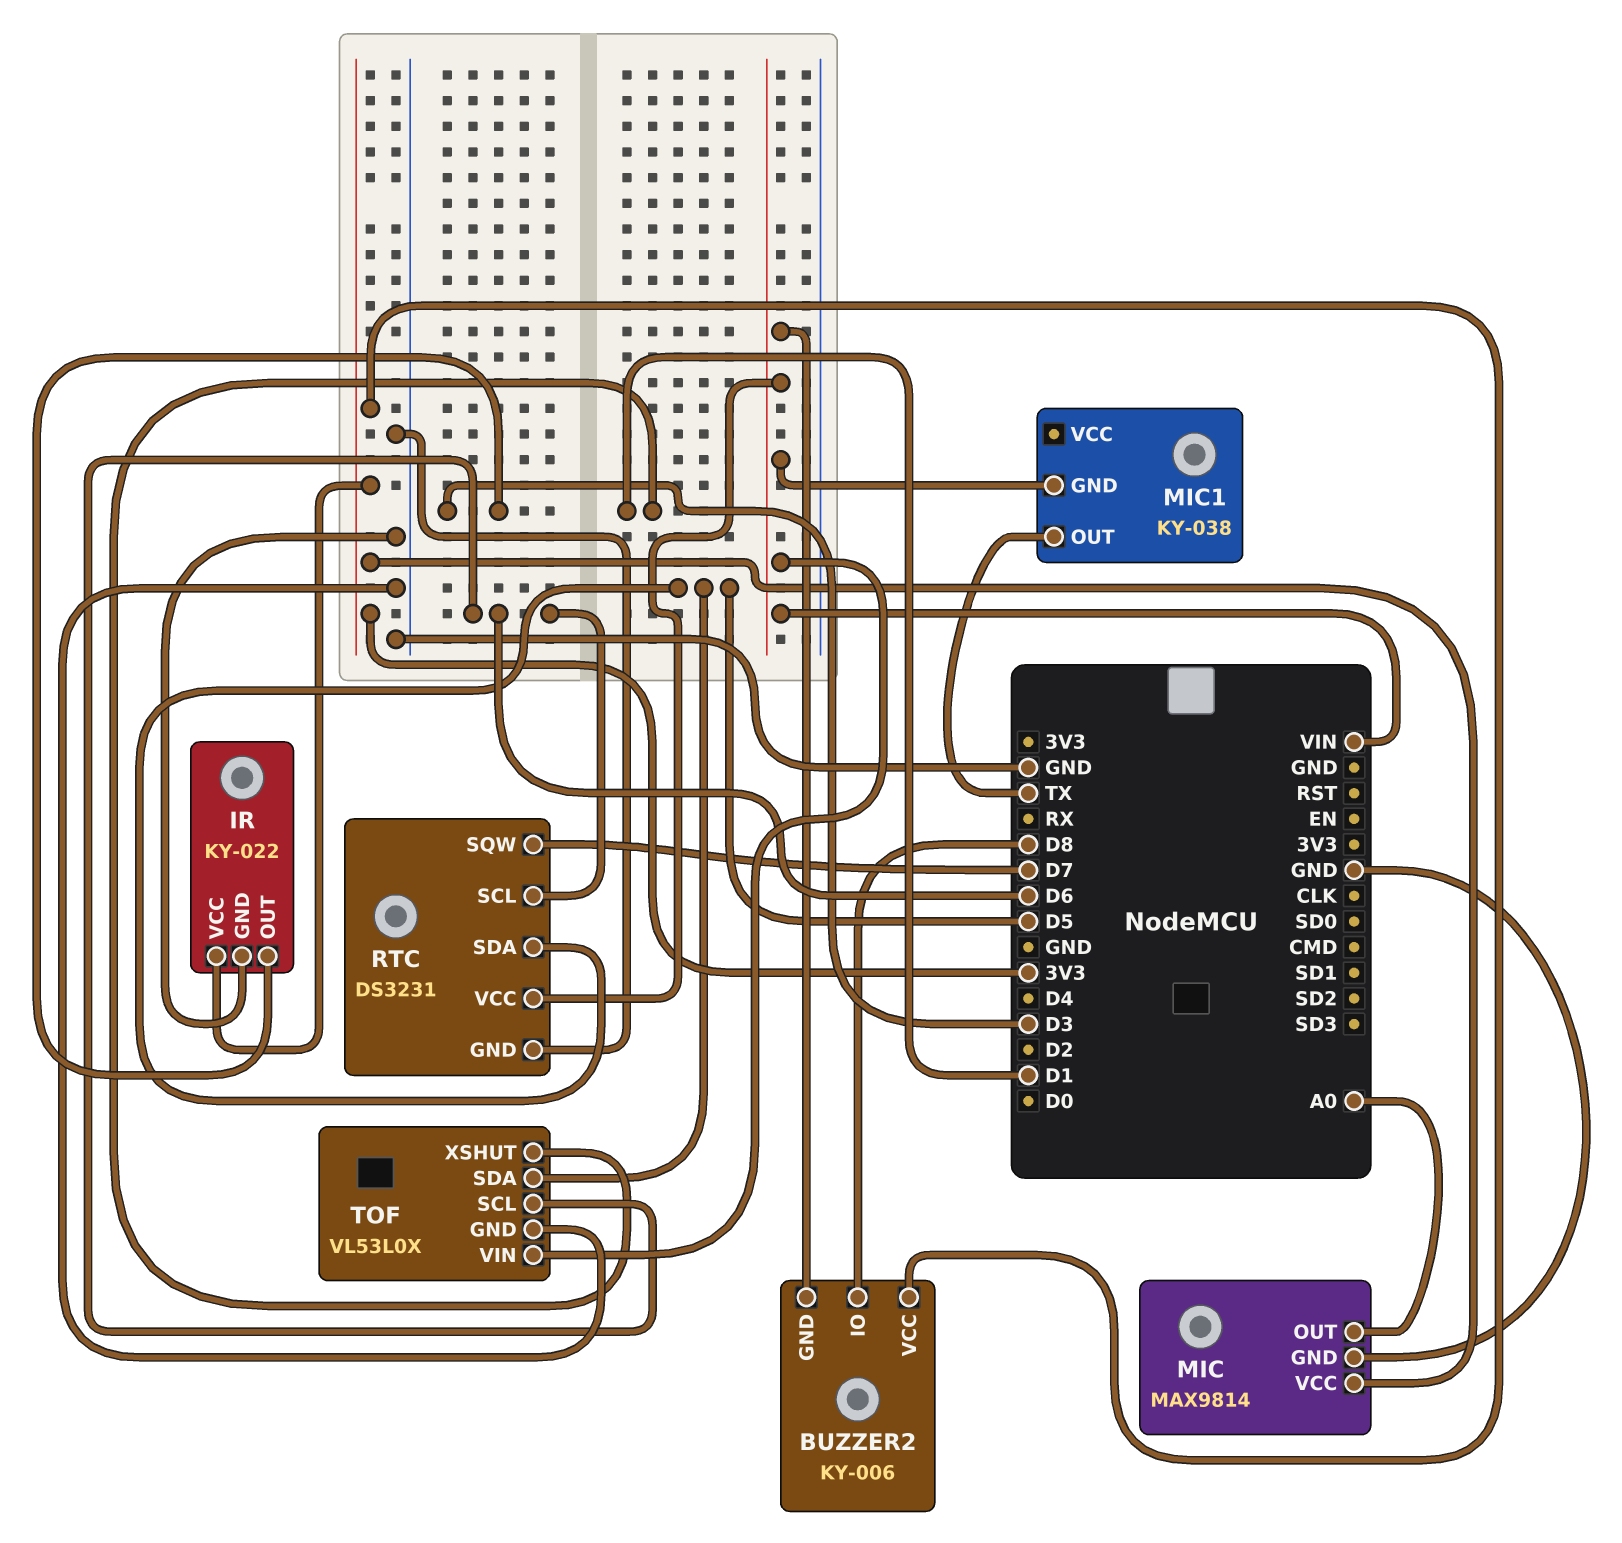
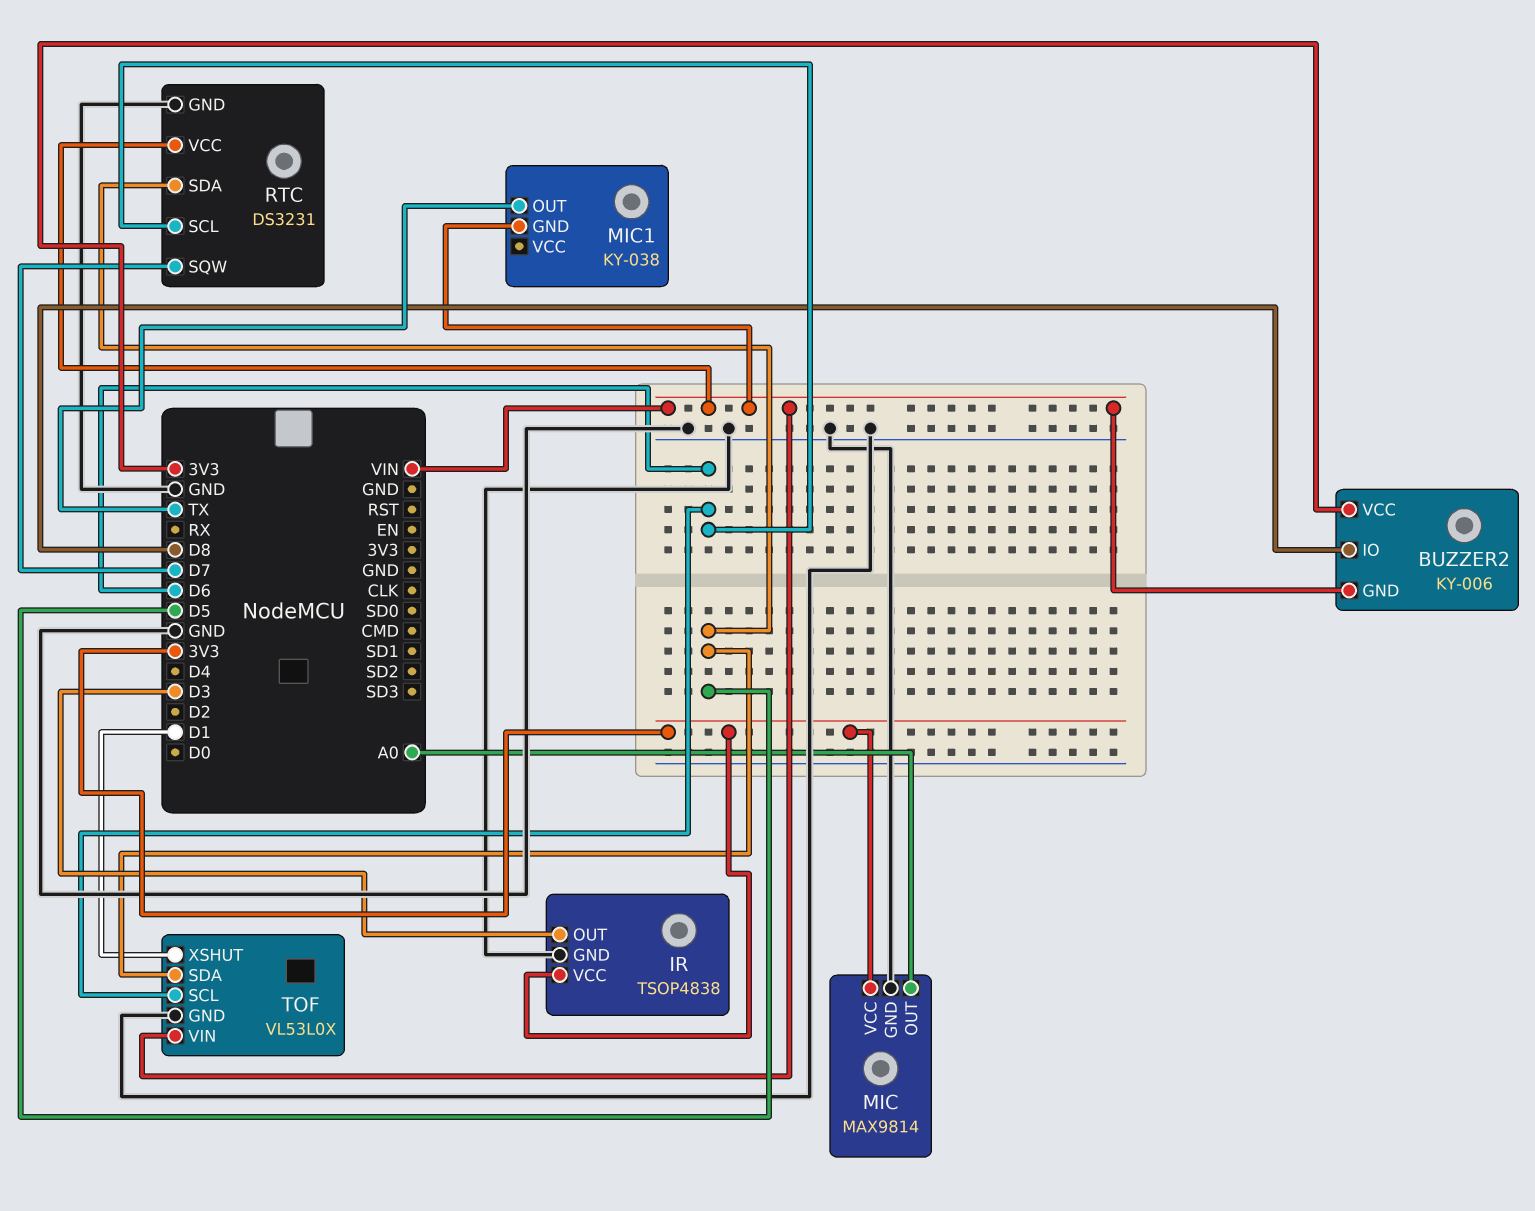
IR: KY-022 -> TSOP4838

